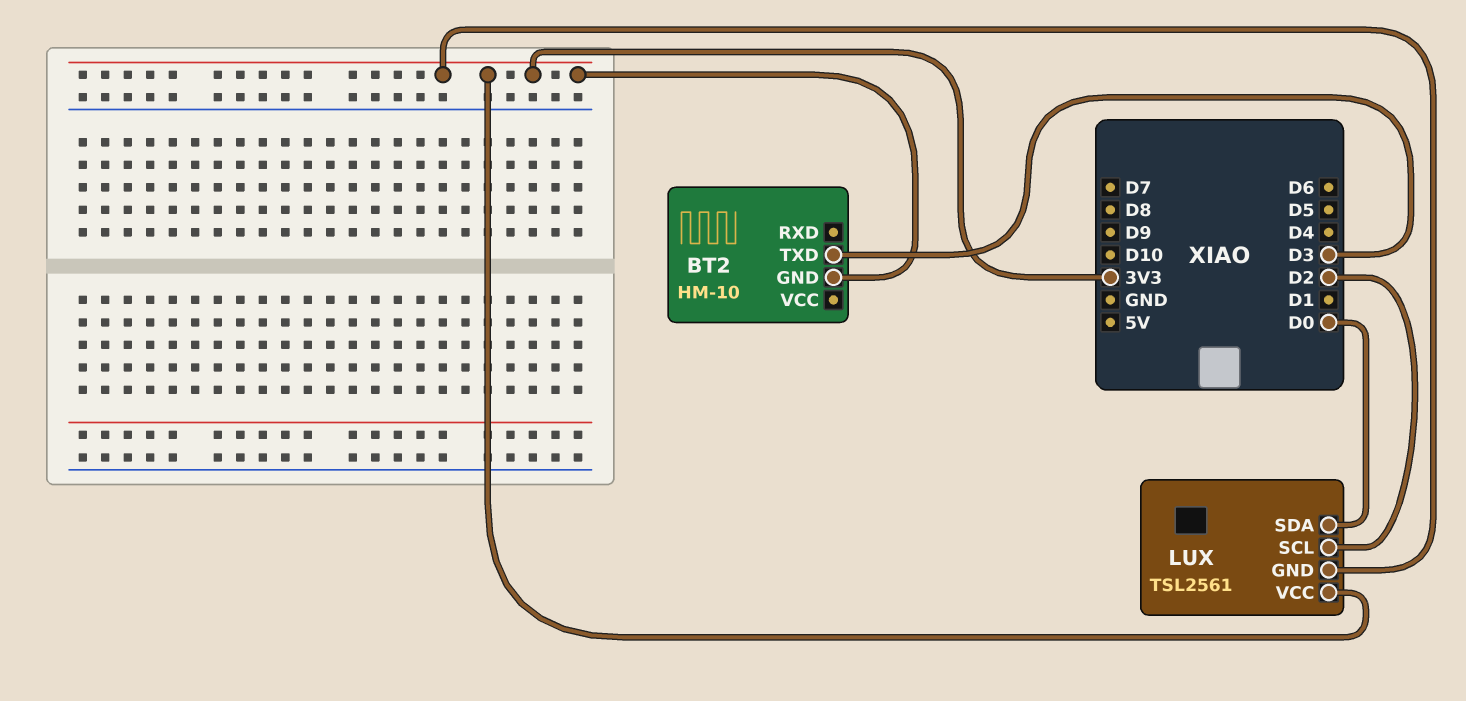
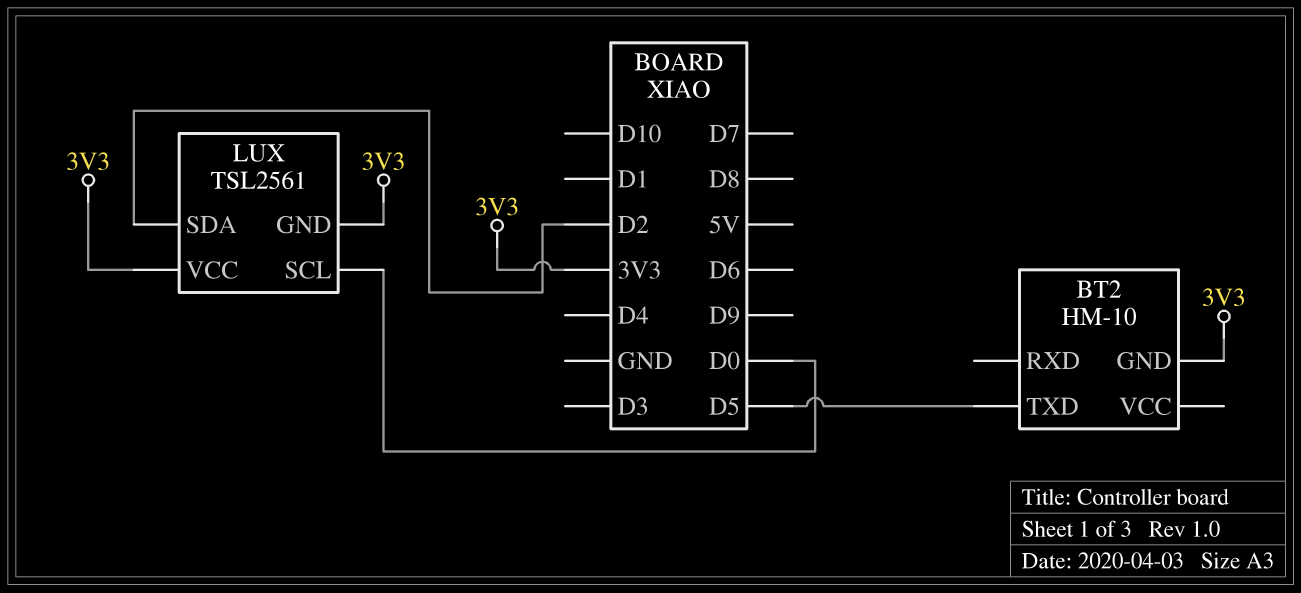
BT2 pin TXD: D3 -> D5
LUX pin SCL: D2 -> D0
LUX pin SDA: D0 -> D2

